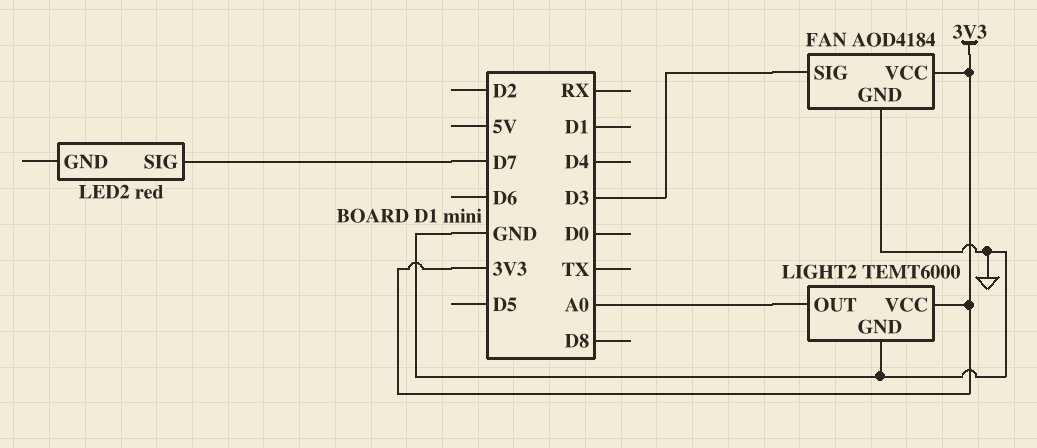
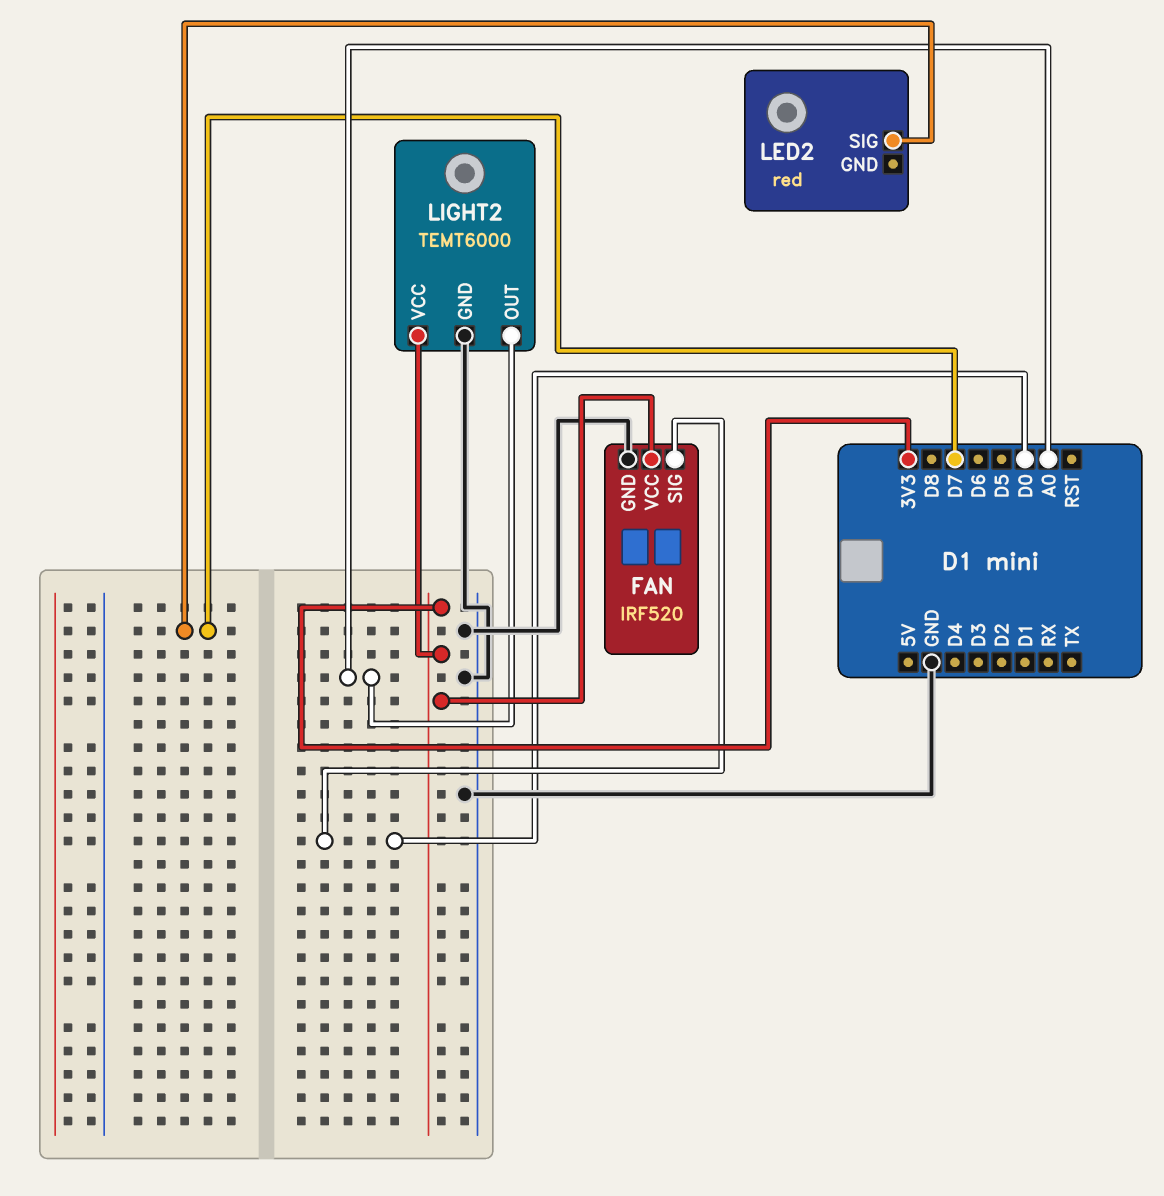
FAN: AOD4184 -> IRF520
FAN pin SIG: D3 -> D0

